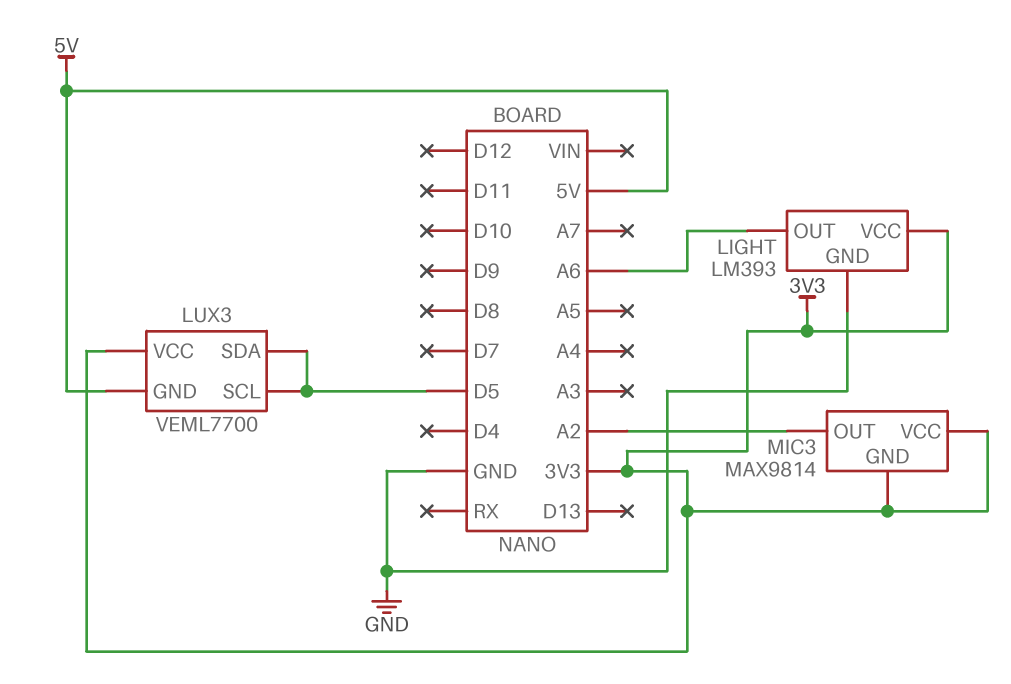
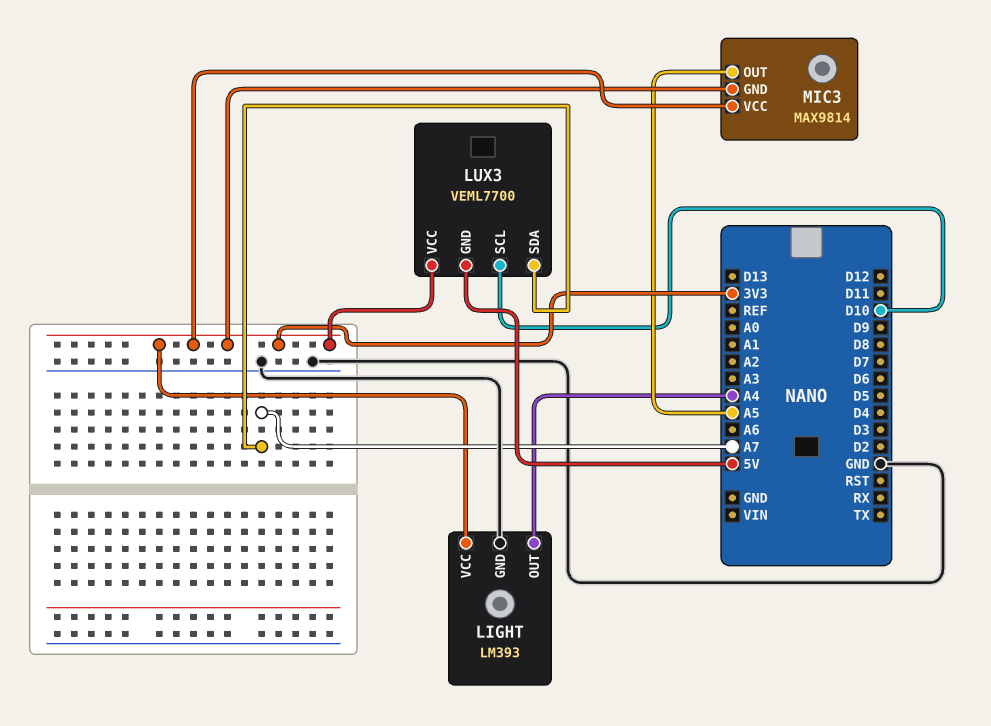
LIGHT pin OUT: A6 -> A4
LUX3 pin SCL: D5 -> D10
LUX3 pin SDA: D5 -> A7
MIC3 pin OUT: A2 -> A5

